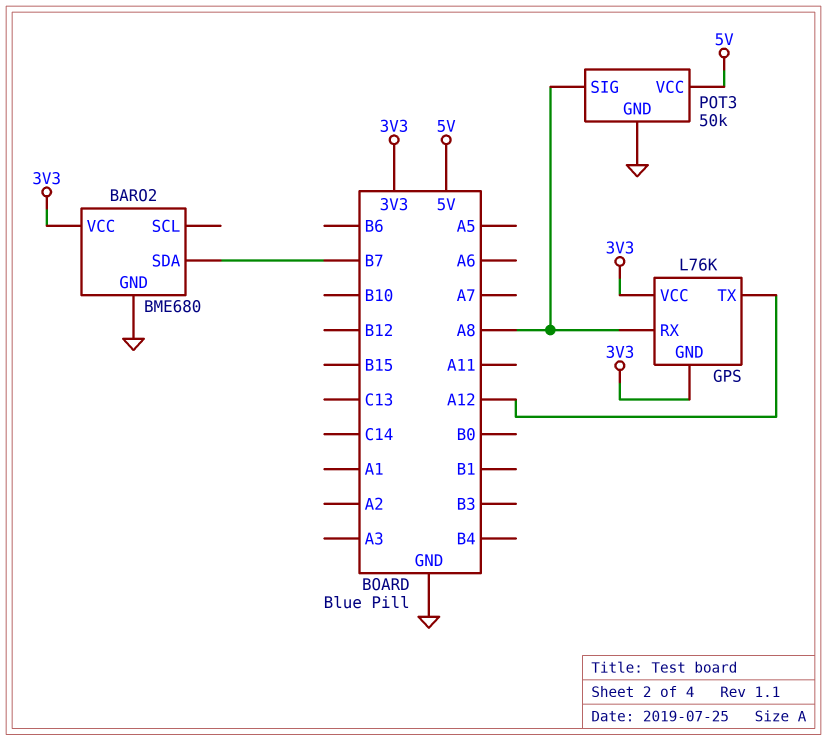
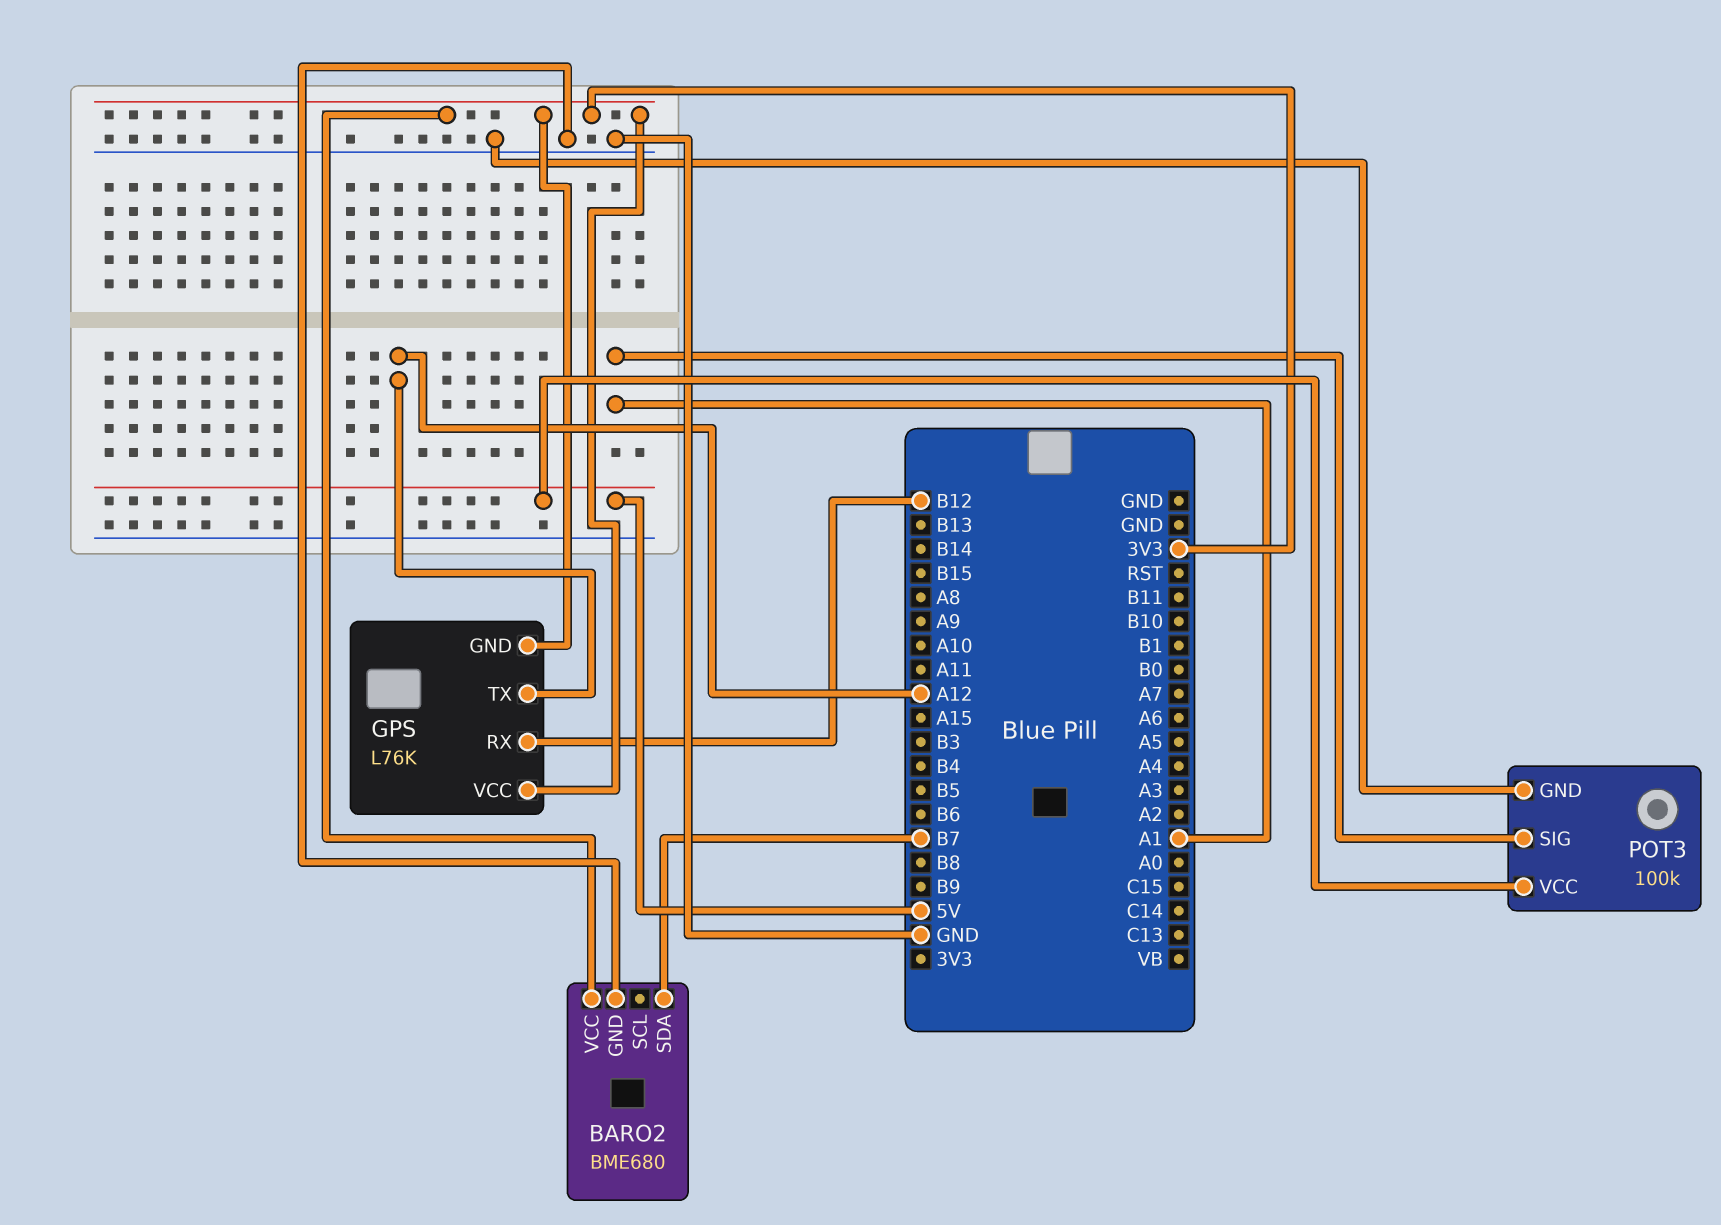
GPS pin RX: A8 -> B12
POT3: 50k -> 100k
POT3 pin SIG: A8 -> A1

